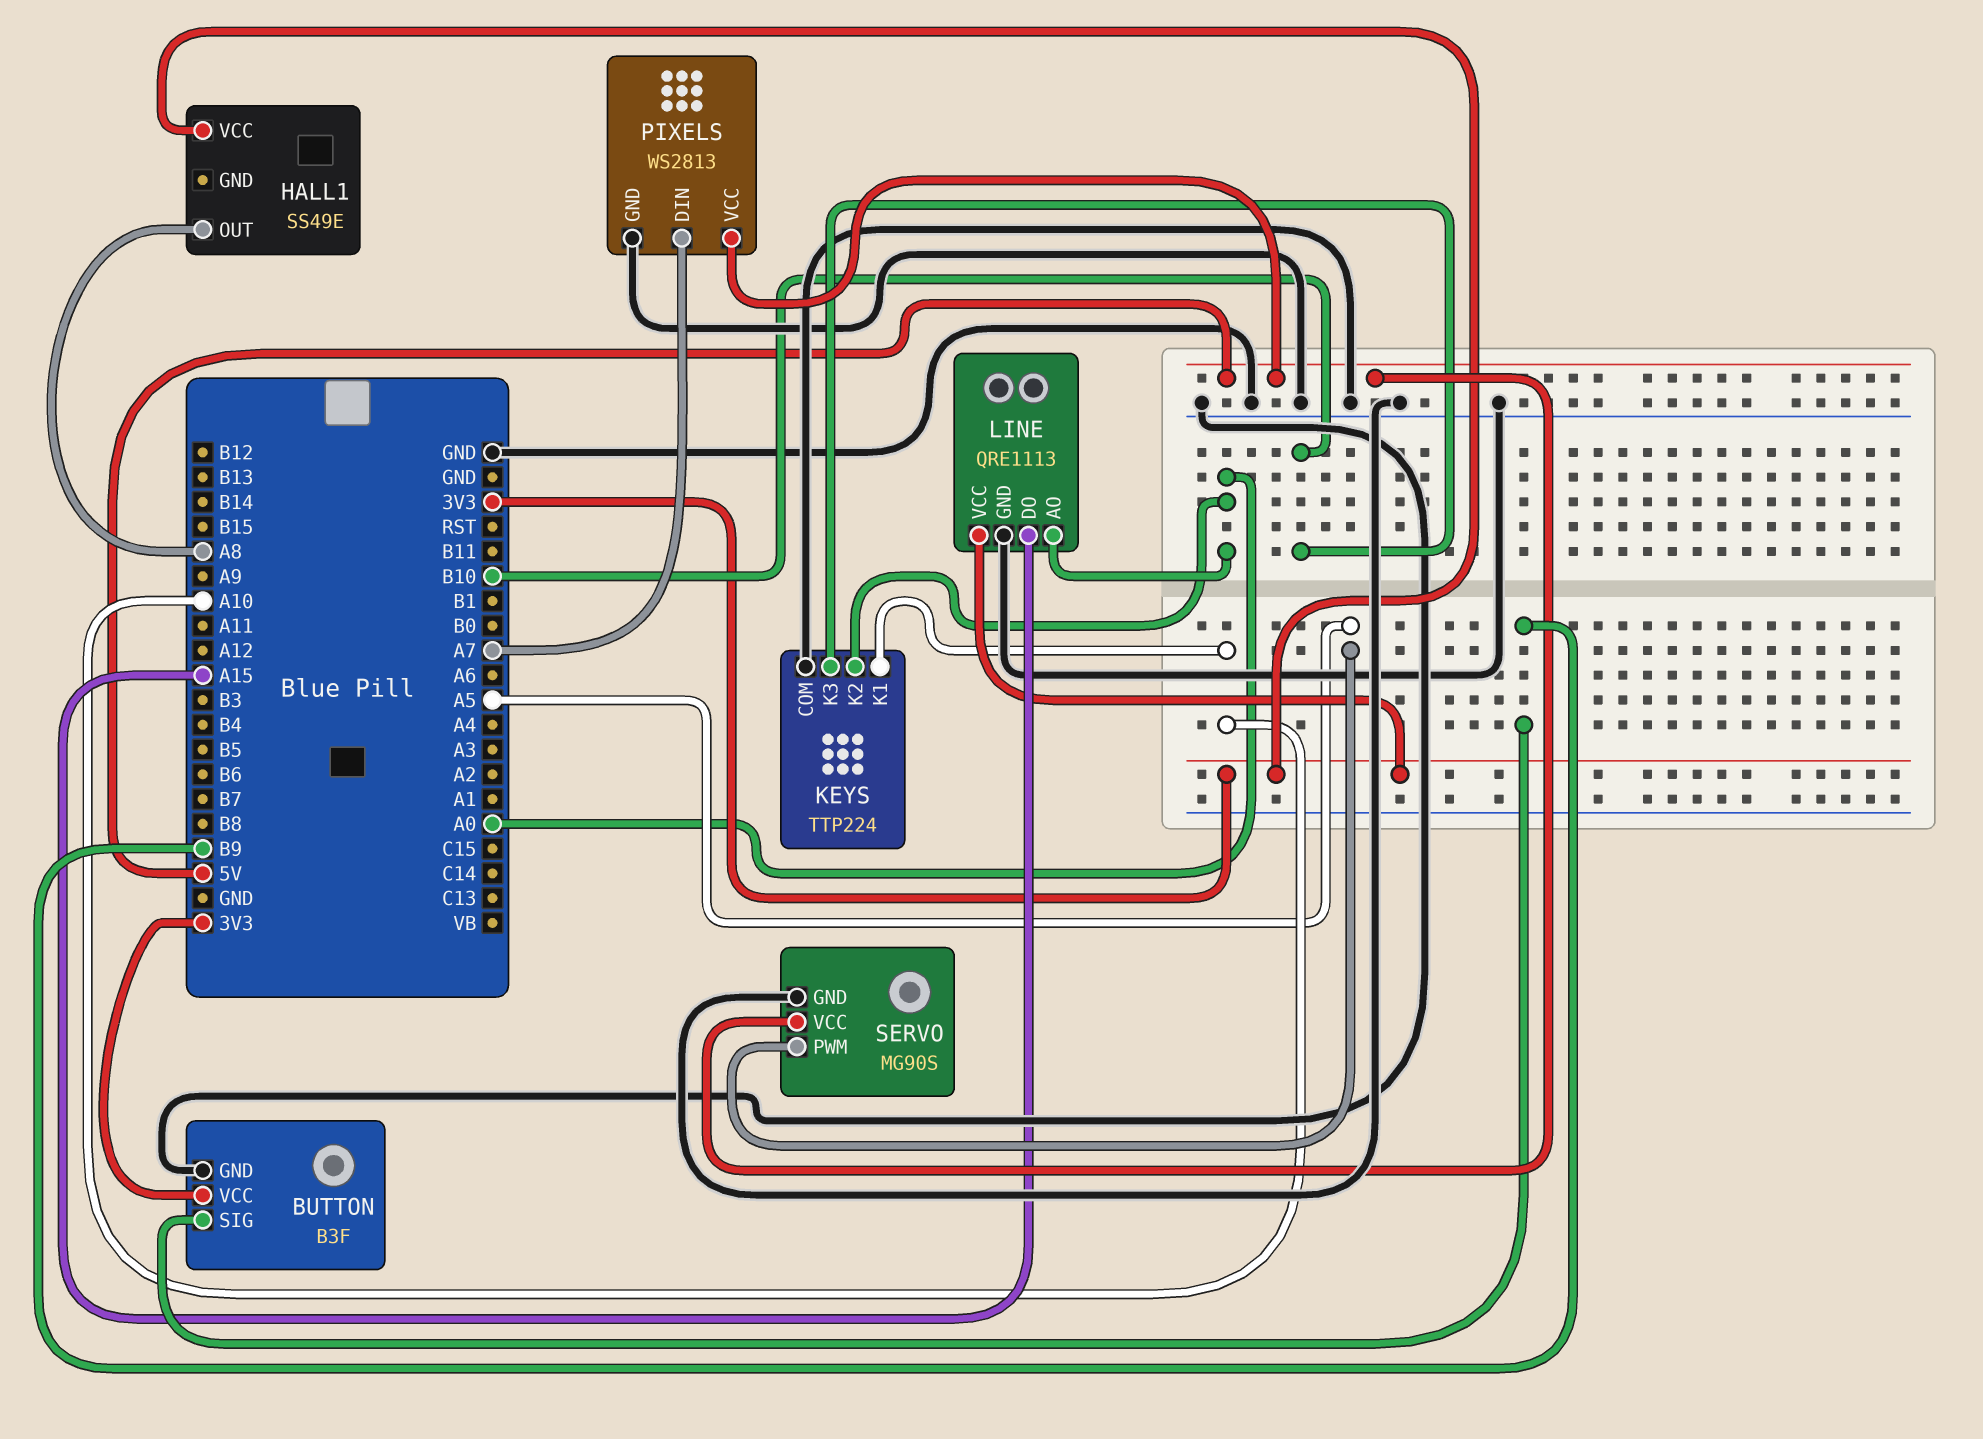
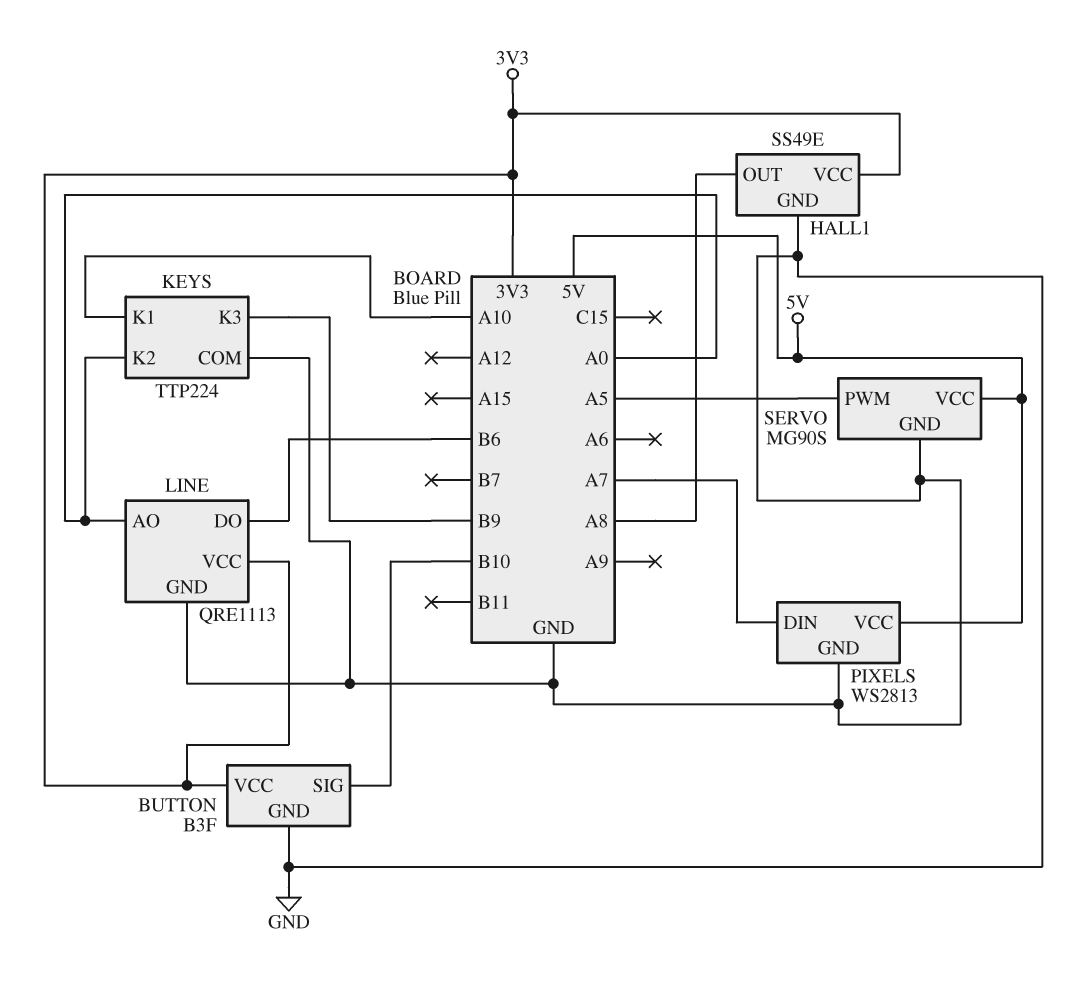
BUTTON pin SIG: B9 -> B10
HALL1 pin GND: none -> GND
KEYS pin K3: B10 -> B9
LINE pin DO: A15 -> B6

